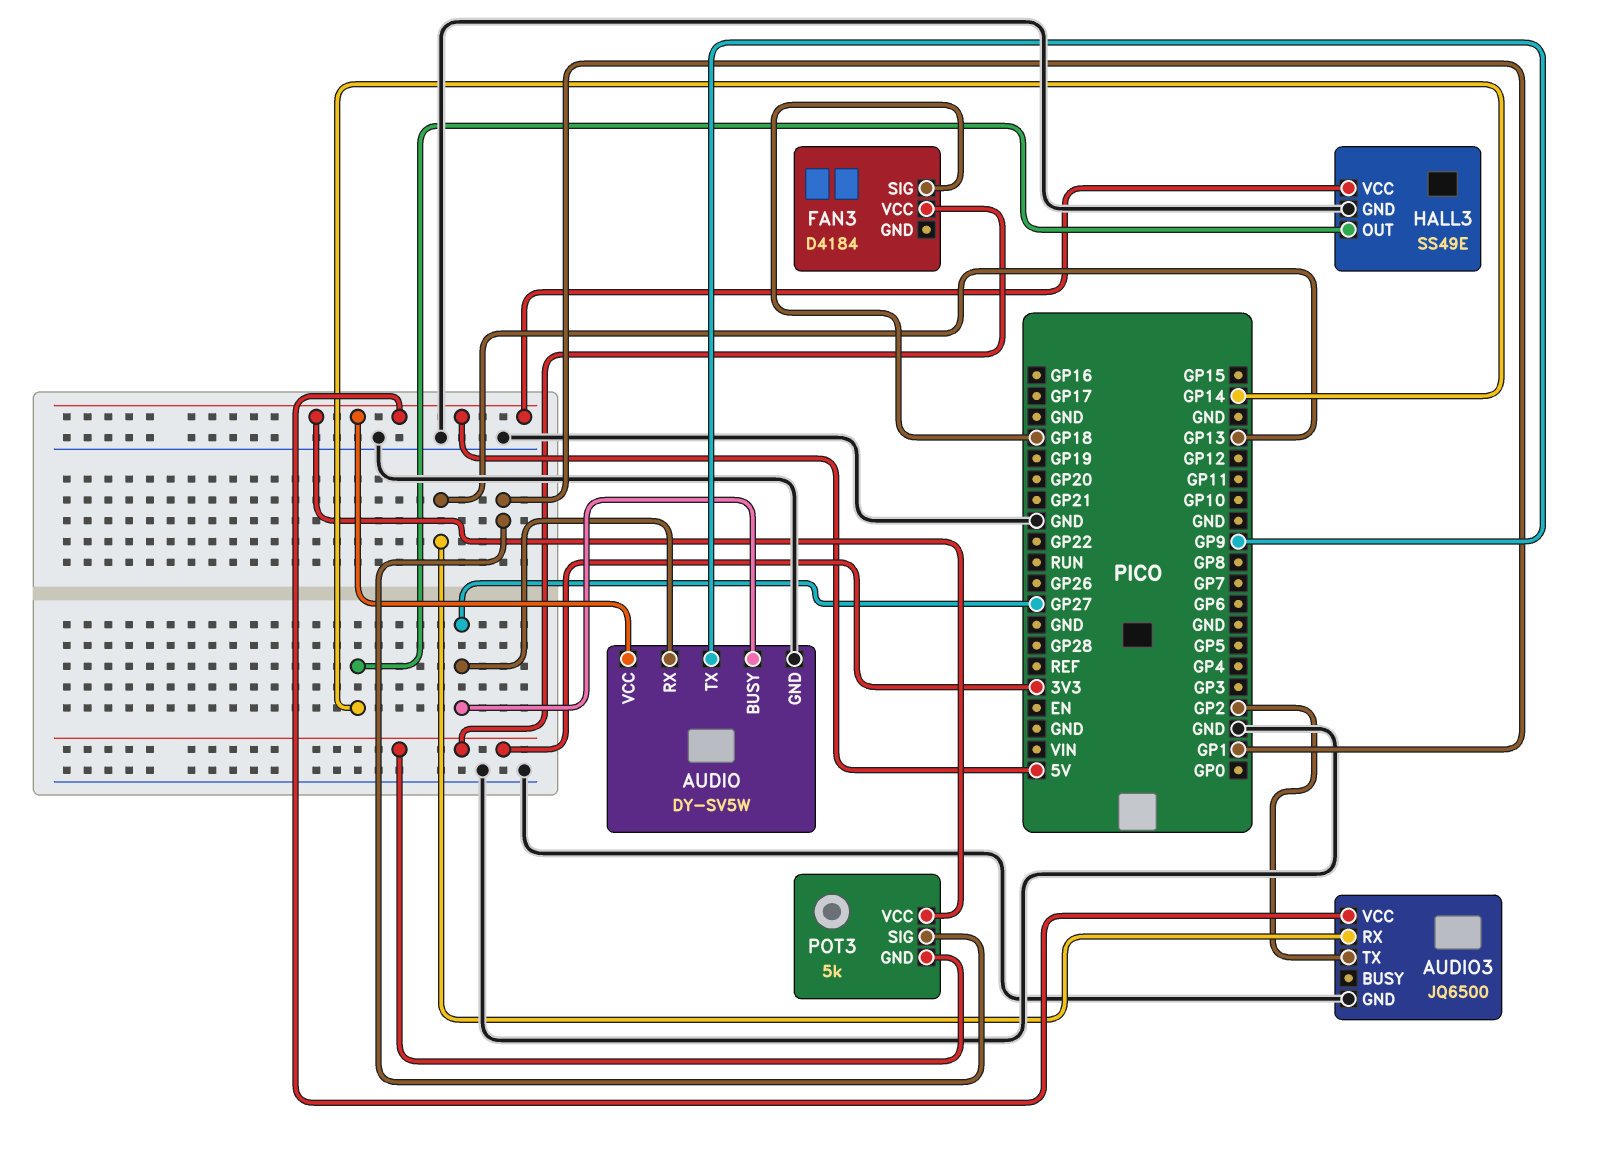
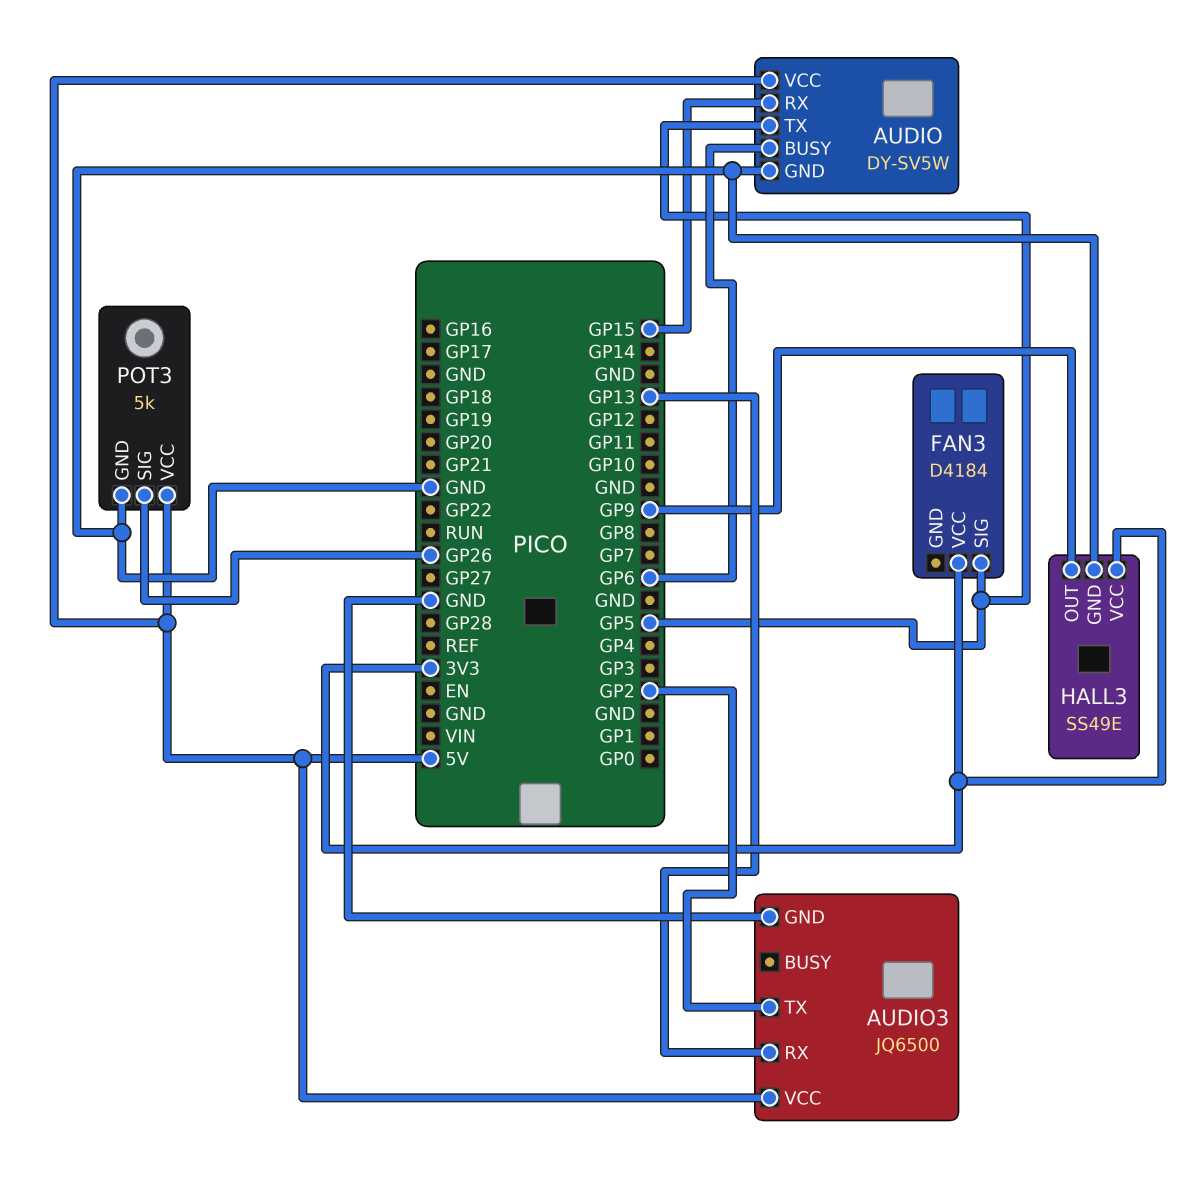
AUDIO pin BUSY: GP27 -> GP6
AUDIO pin RX: GP27 -> GP15
AUDIO pin TX: GP9 -> GP5
FAN3 pin SIG: GP18 -> GP5
HALL3 pin OUT: GP14 -> GP9
HALL3 pin VCC: 5V -> 3V3
POT3 pin GND: 3V3 -> GND
POT3 pin SIG: GP1 -> GP26

